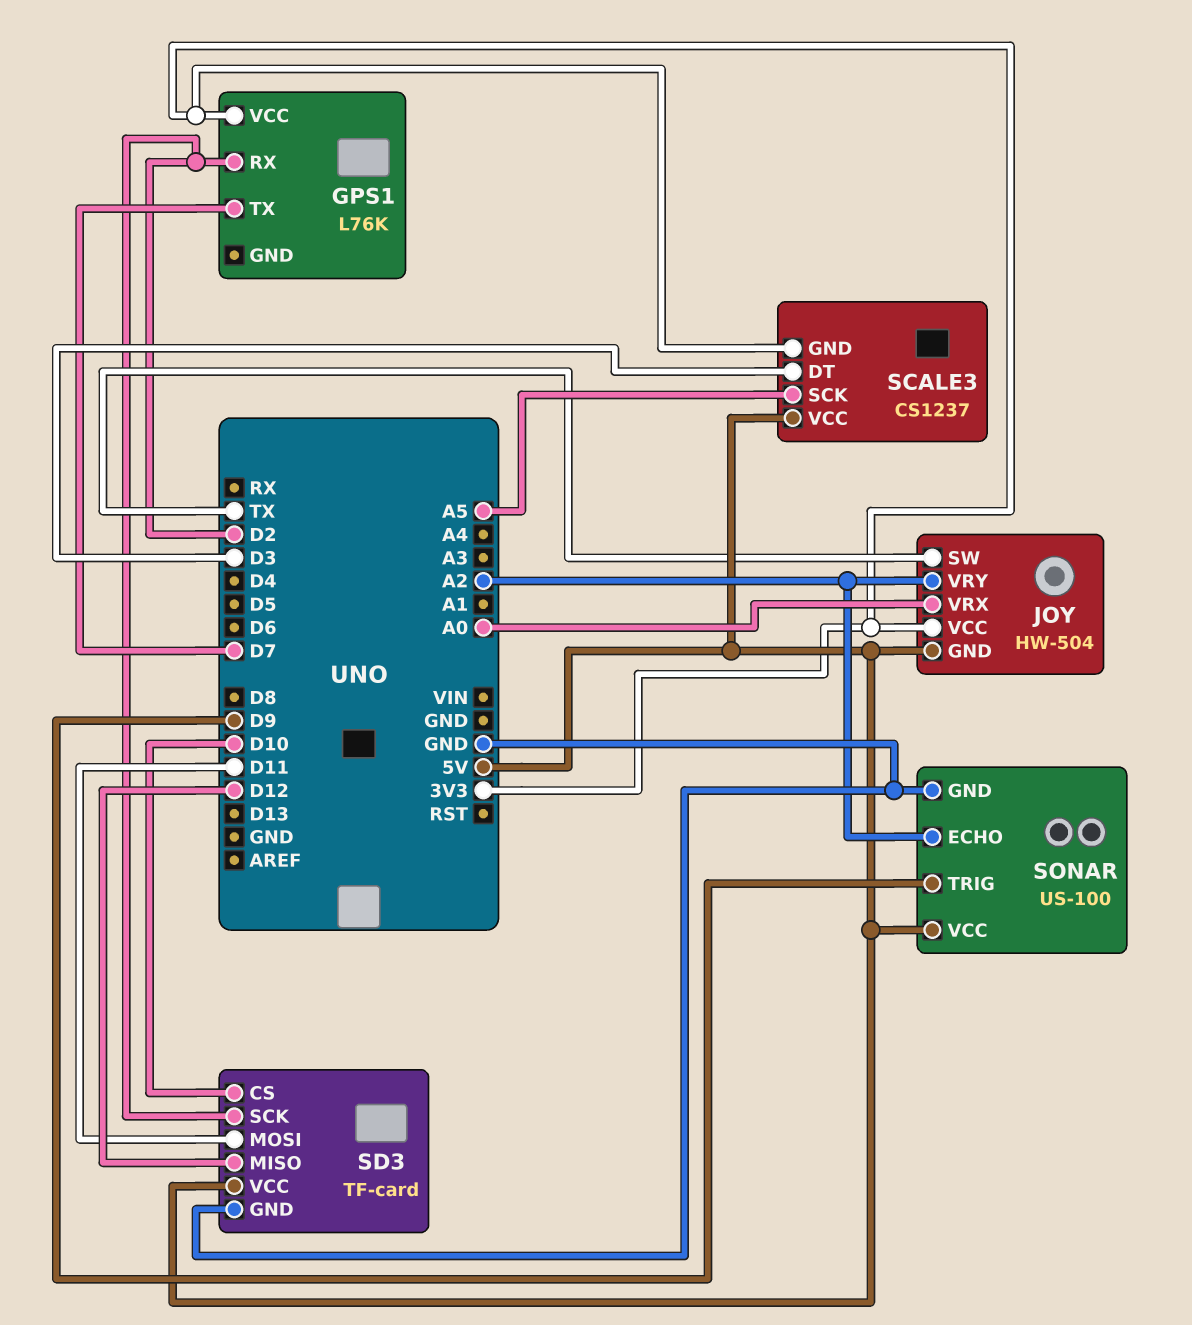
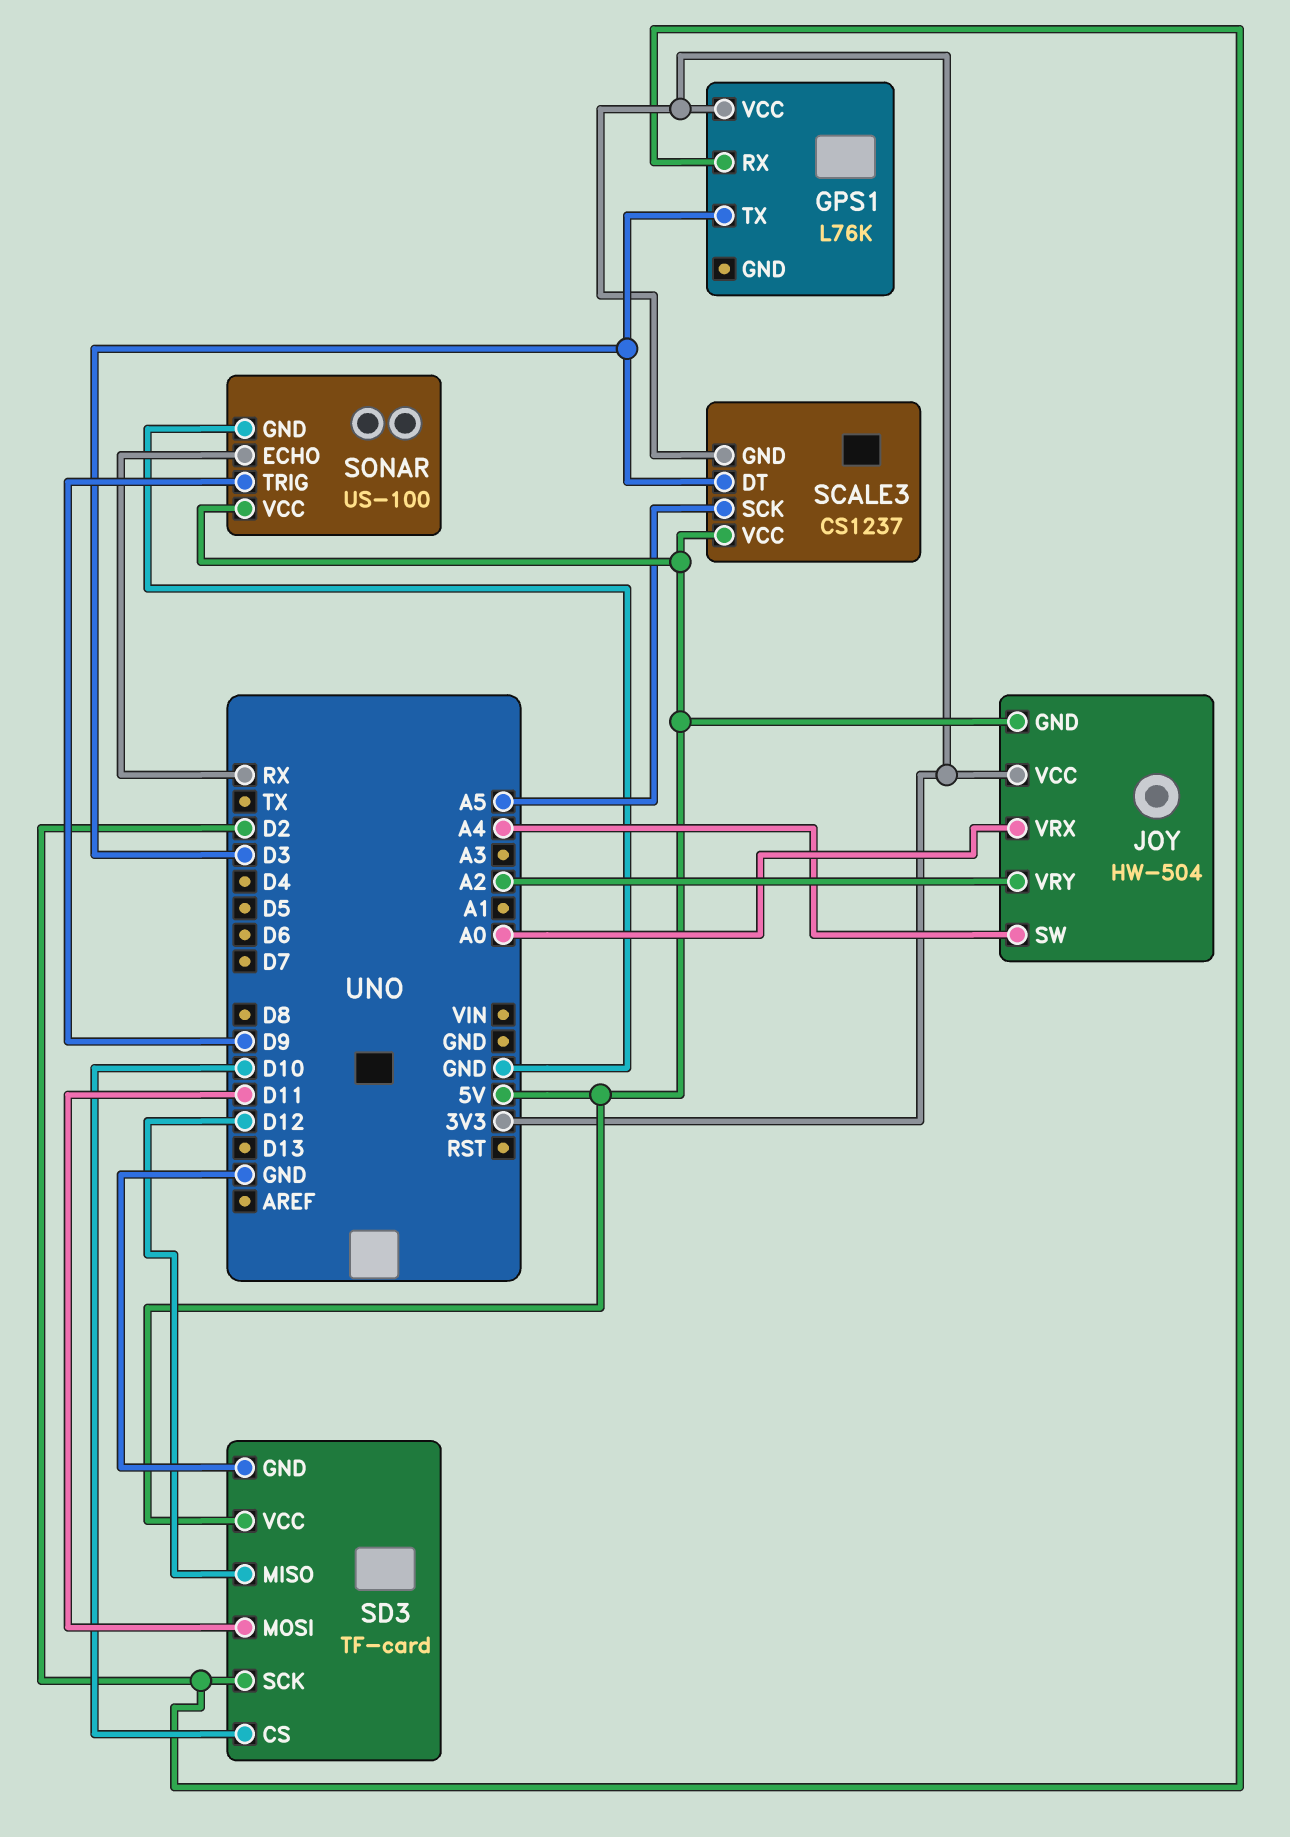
GPS1 pin TX: D7 -> D3
JOY pin SW: TX -> A4
SONAR pin ECHO: A2 -> RX

